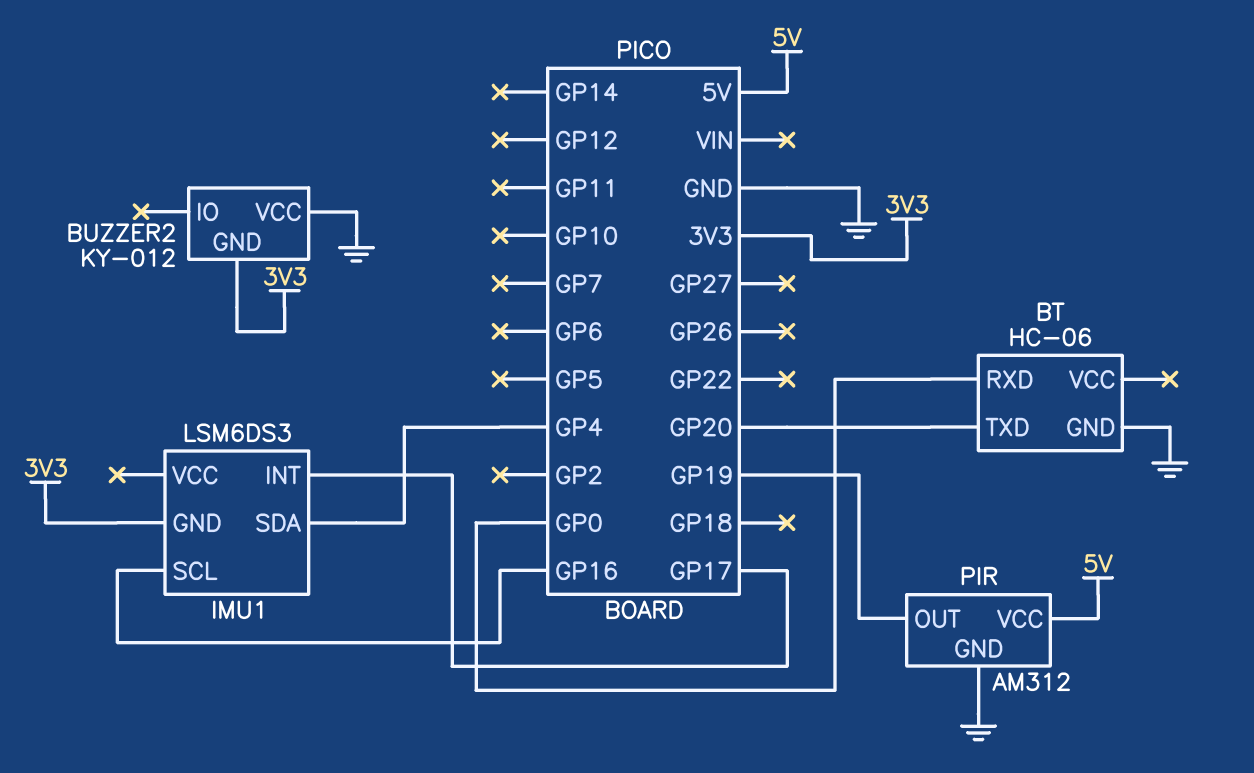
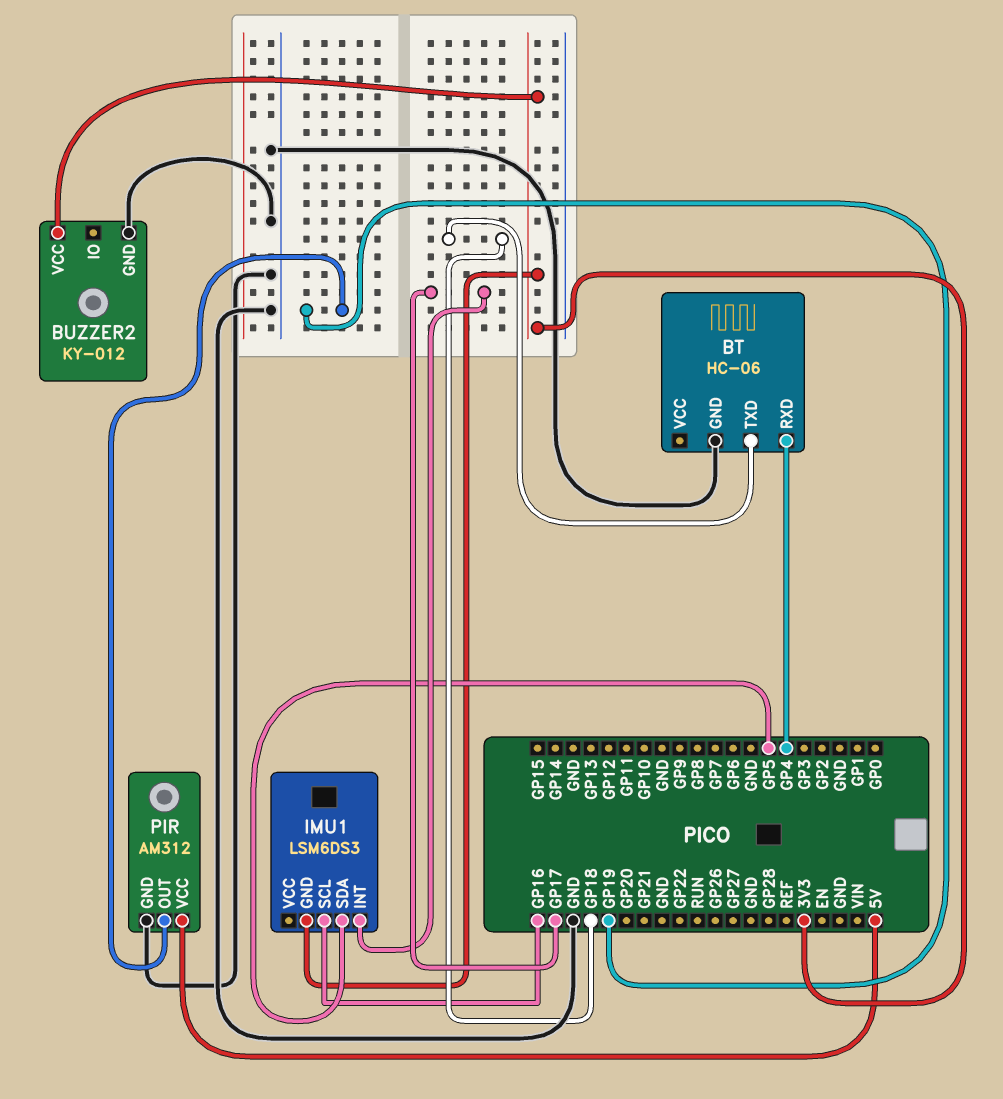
BT pin RXD: GP0 -> GP4
BT pin TXD: GP20 -> GP18
BUZZER2 pin GND: 3V3 -> GND
BUZZER2 pin VCC: GND -> 3V3
IMU1 pin SDA: GP4 -> GP5

